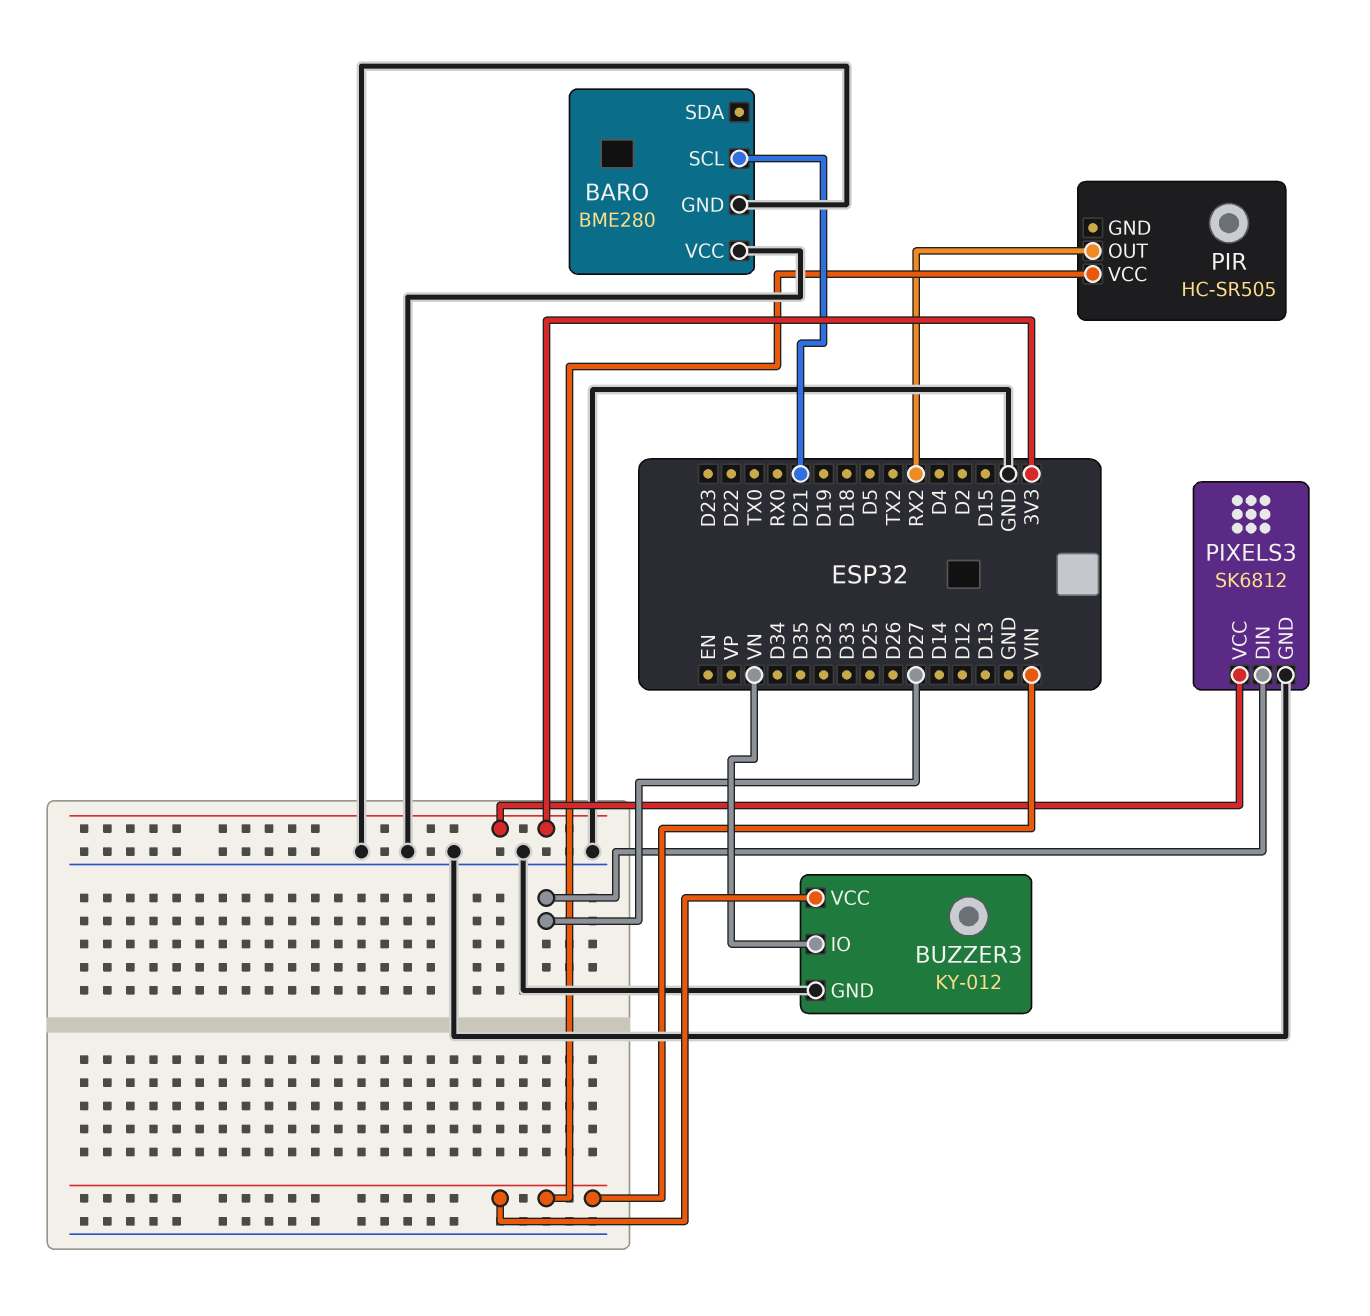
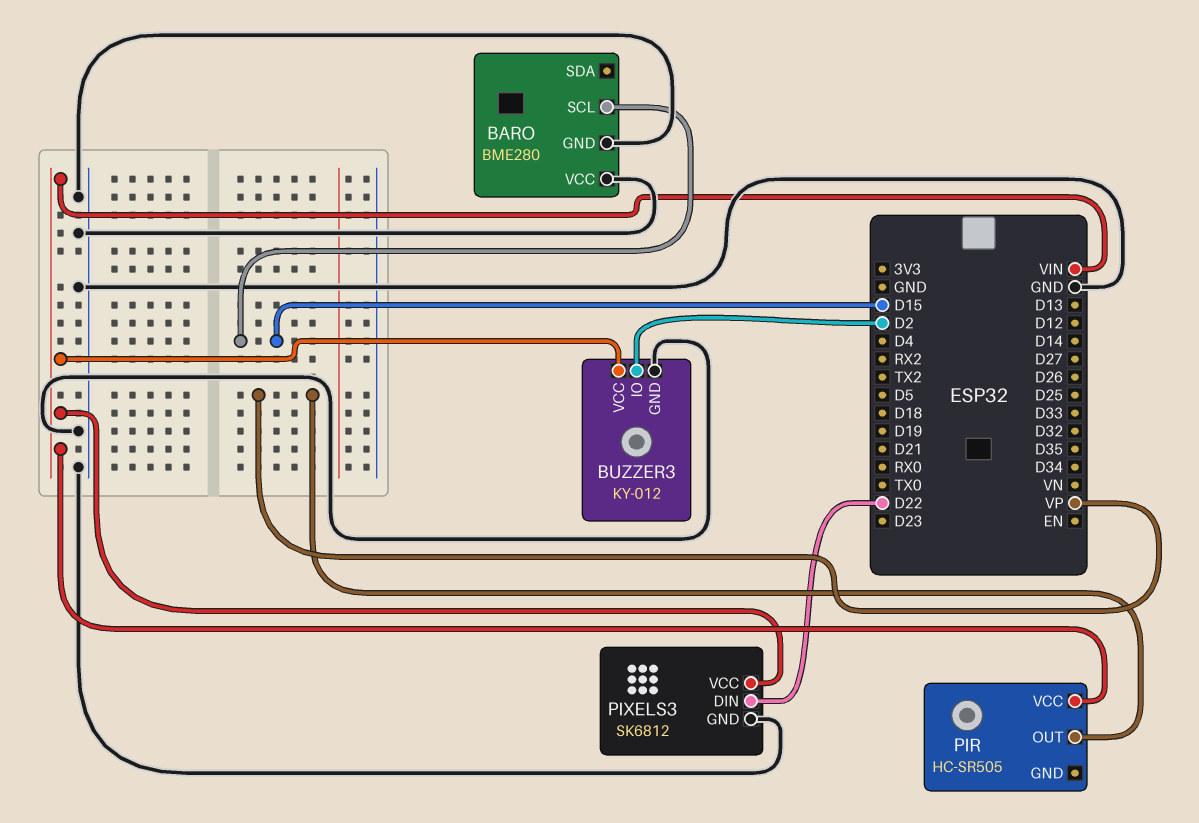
BARO pin SCL: D21 -> D15
BUZZER3 pin IO: VN -> D2
PIR pin OUT: RX2 -> VP
PIXELS3 pin DIN: D27 -> D22
PIXELS3 pin VCC: 3V3 -> VIN

